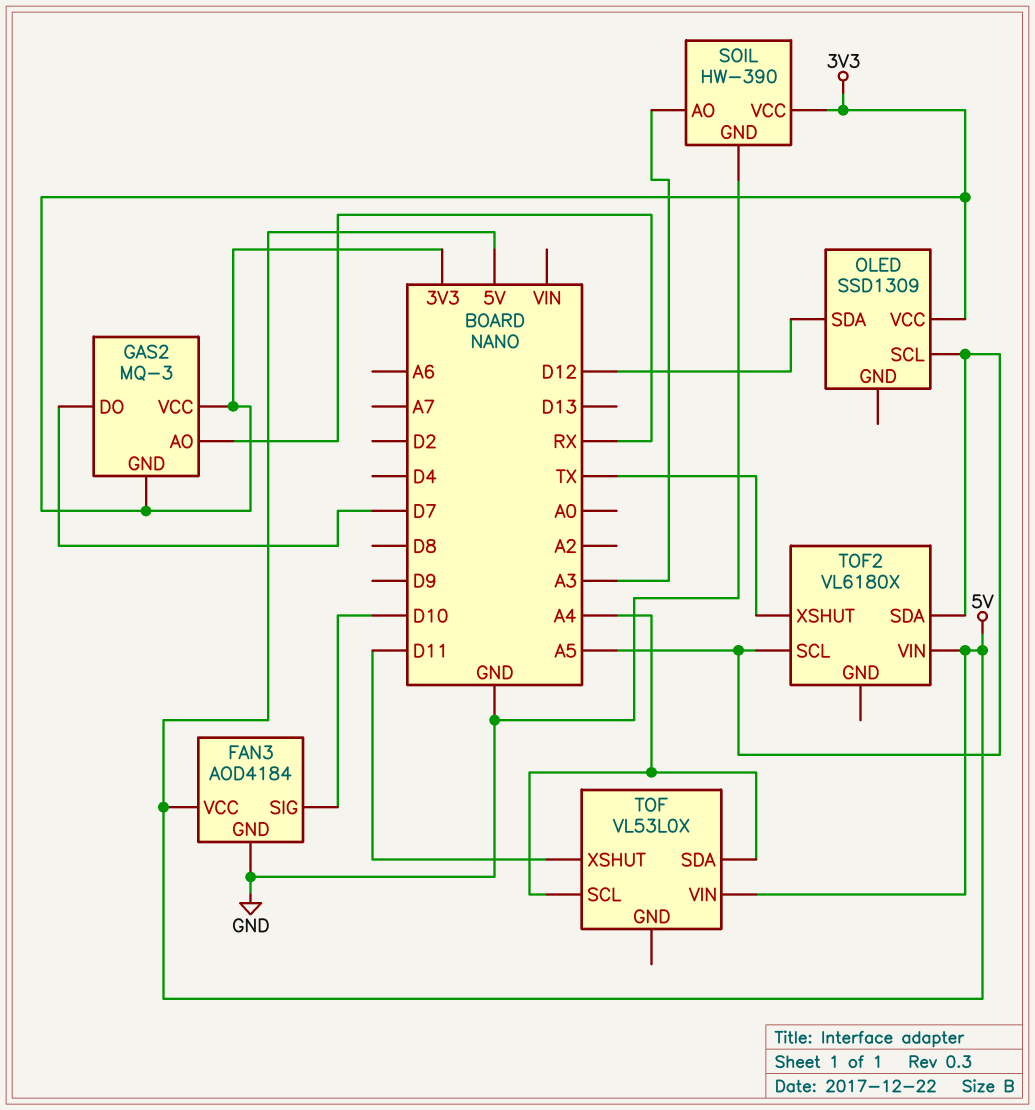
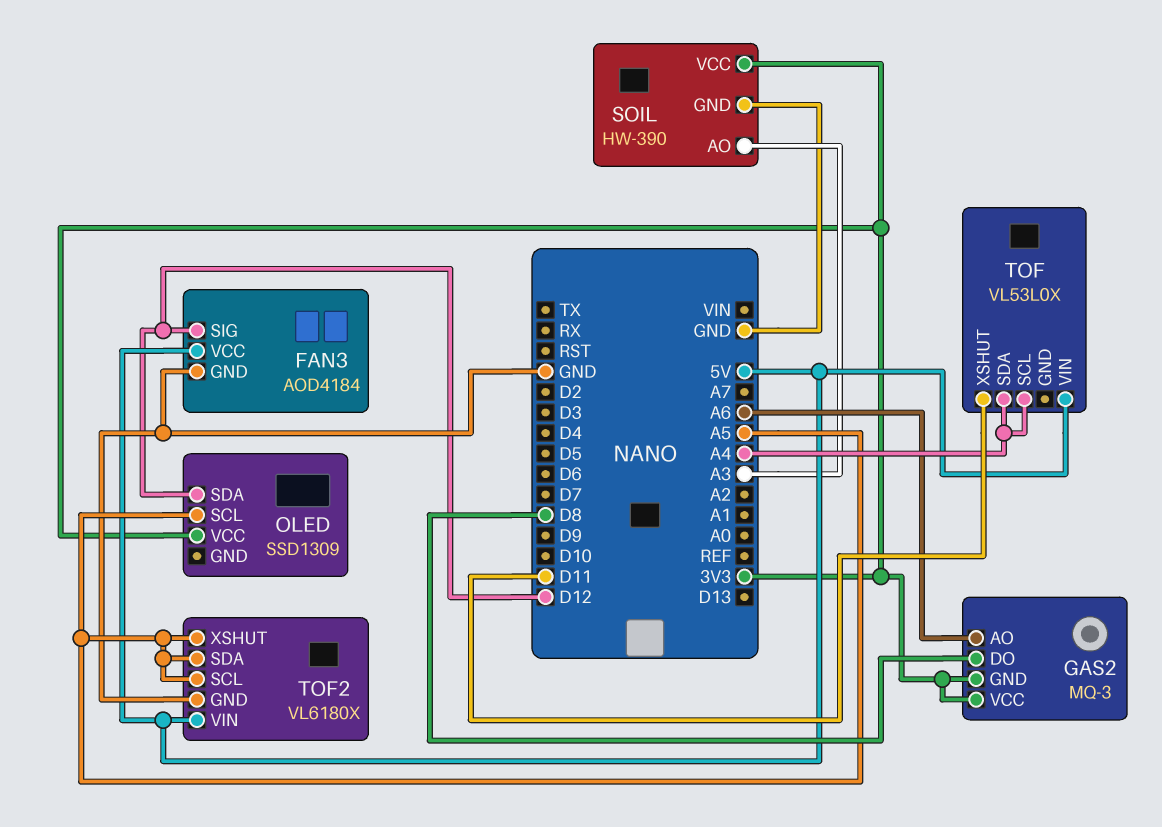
FAN3 pin SIG: D10 -> D12
GAS2 pin AO: RX -> A6
GAS2 pin DO: D7 -> D8
TOF2 pin GND: none -> GND
TOF2 pin XSHUT: TX -> A5

